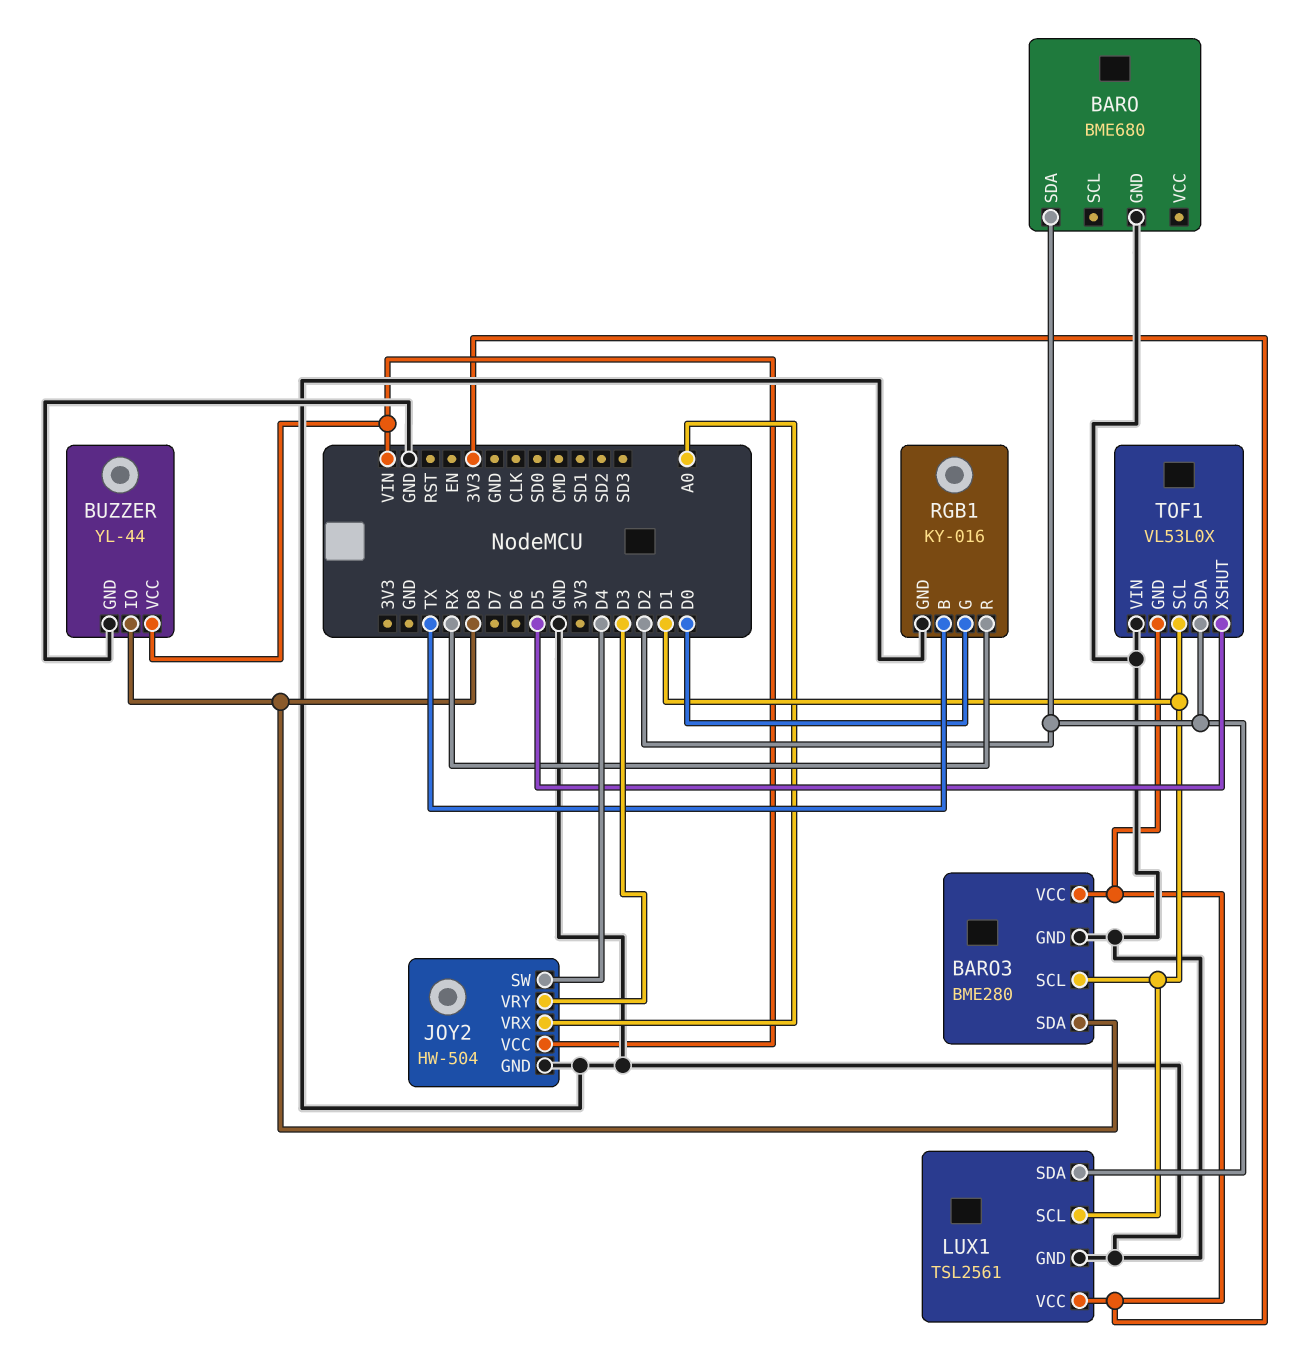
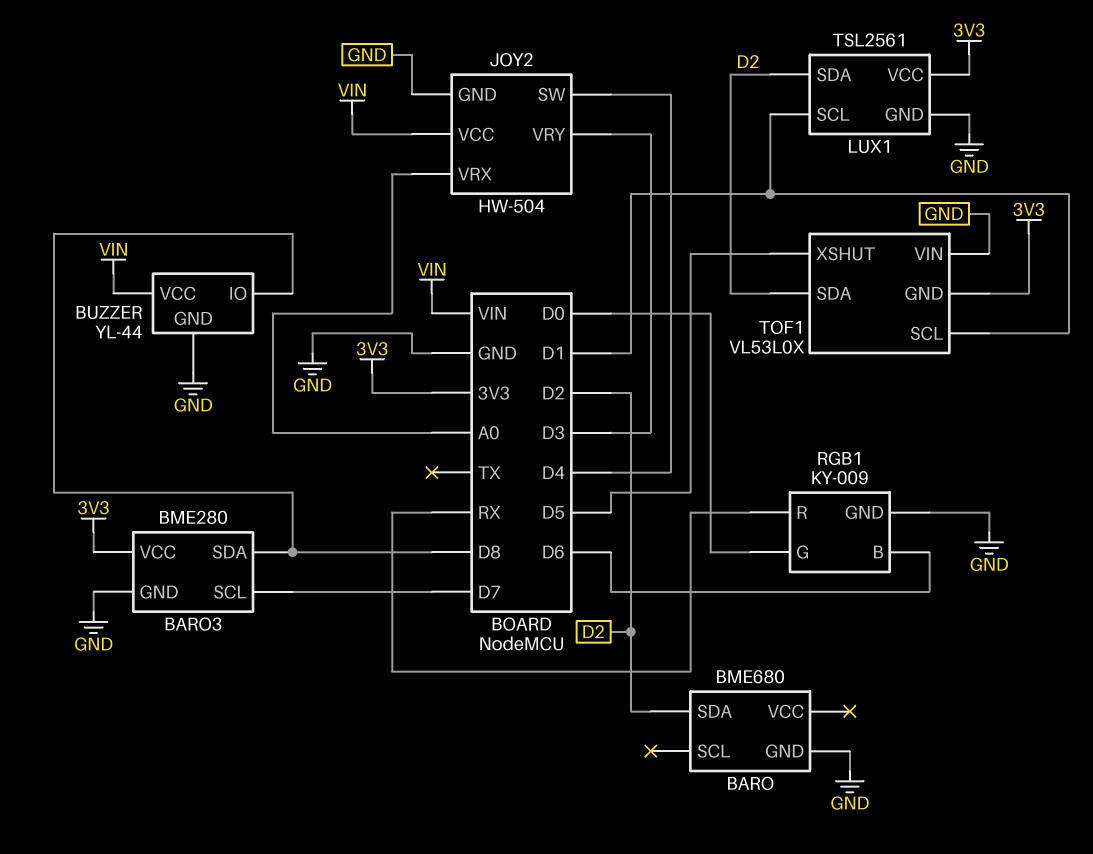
BARO3 pin SCL: D1 -> D7
RGB1: KY-016 -> KY-009
RGB1 pin B: TX -> D6

